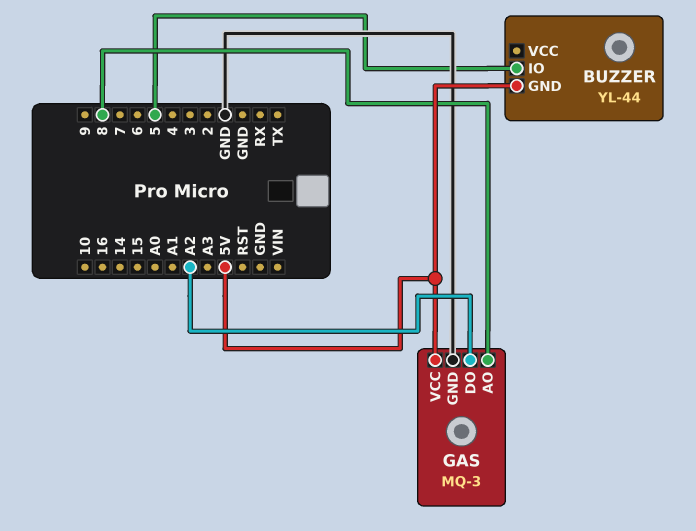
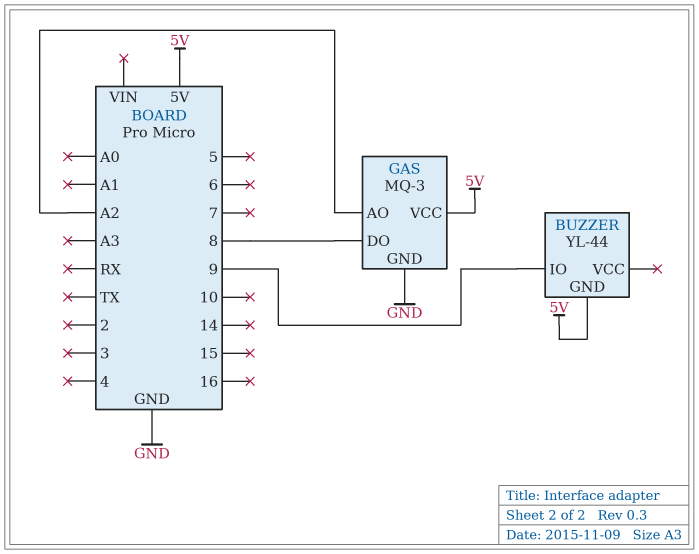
BUZZER pin IO: 5 -> 9
GAS pin AO: 8 -> A2
GAS pin DO: A2 -> 8

